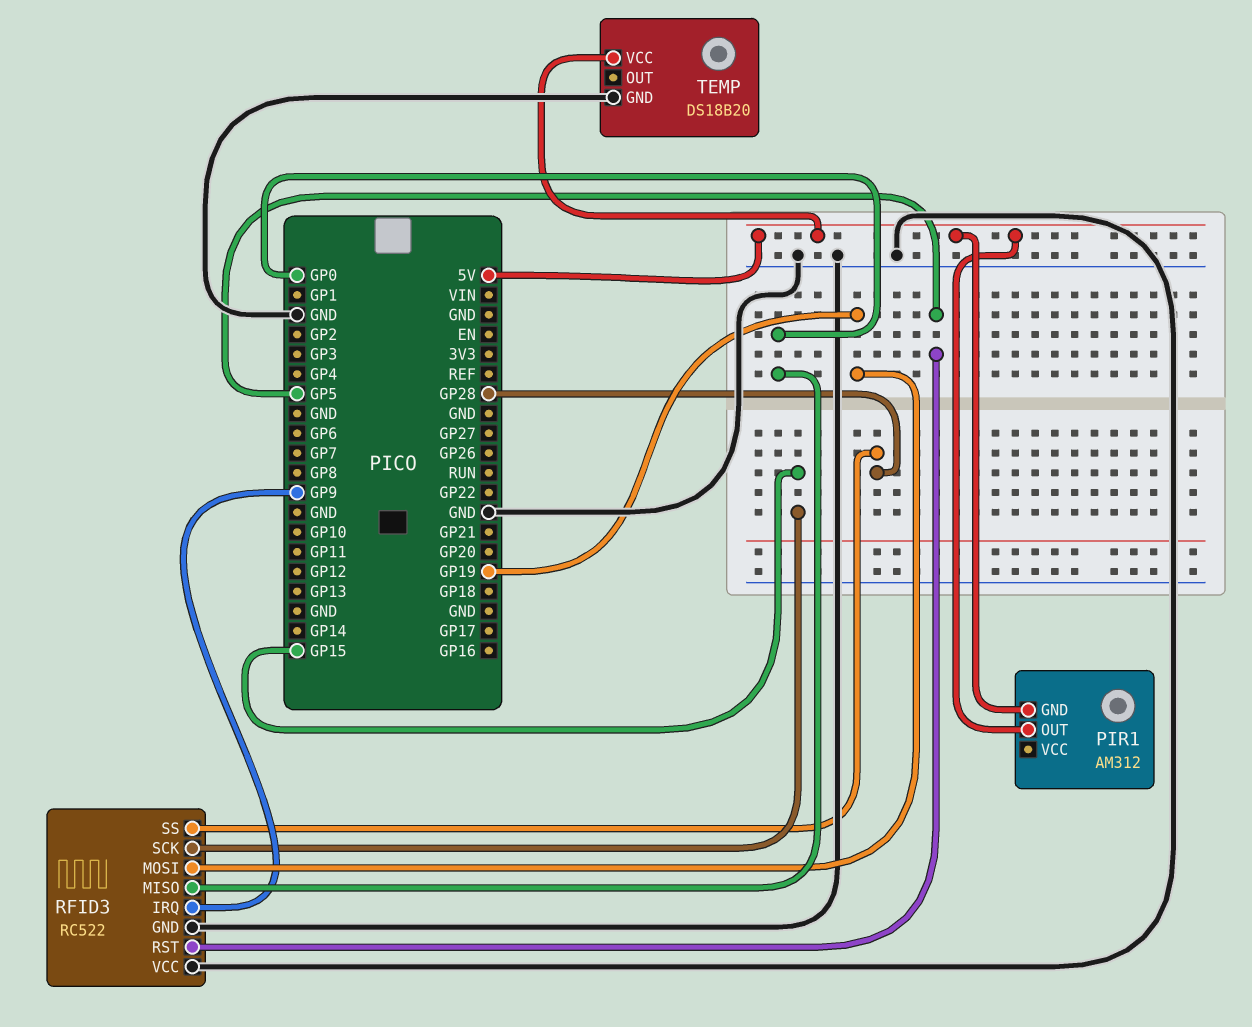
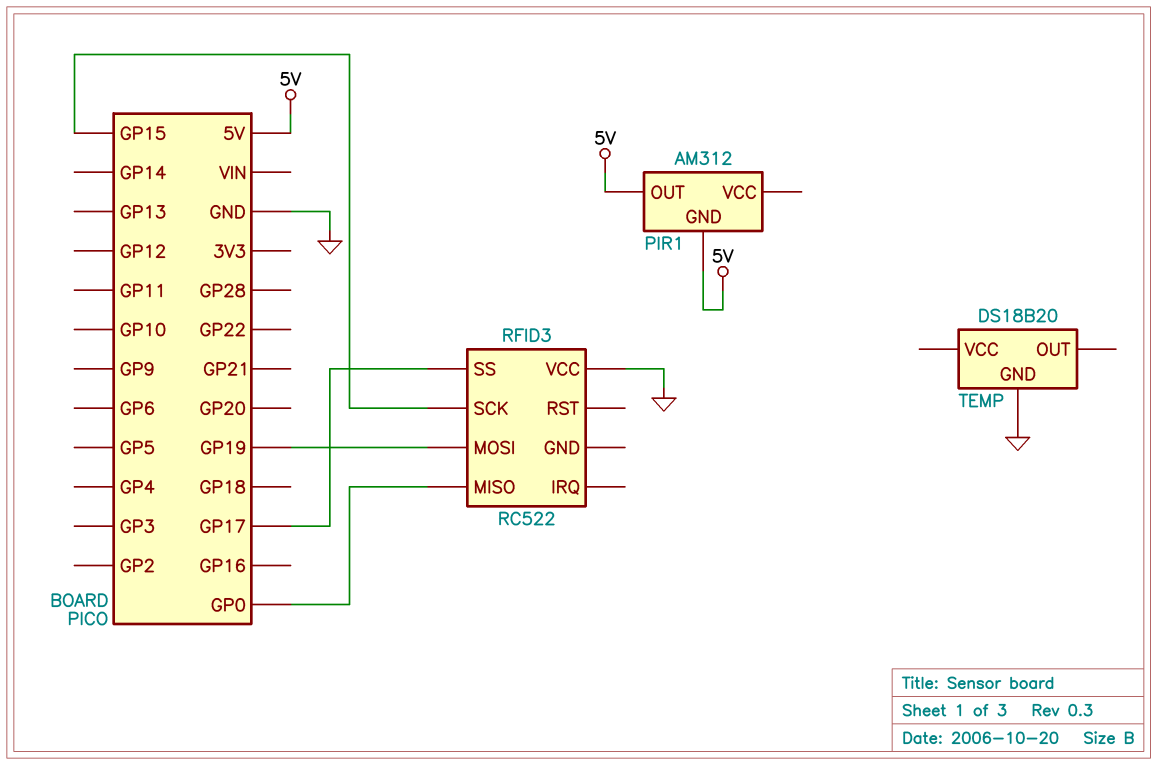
RFID3 pin GND: GND -> none
RFID3 pin IRQ: GP9 -> none
RFID3 pin RST: GP5 -> none
RFID3 pin SS: GP28 -> GP17
TEMP pin VCC: 5V -> none

